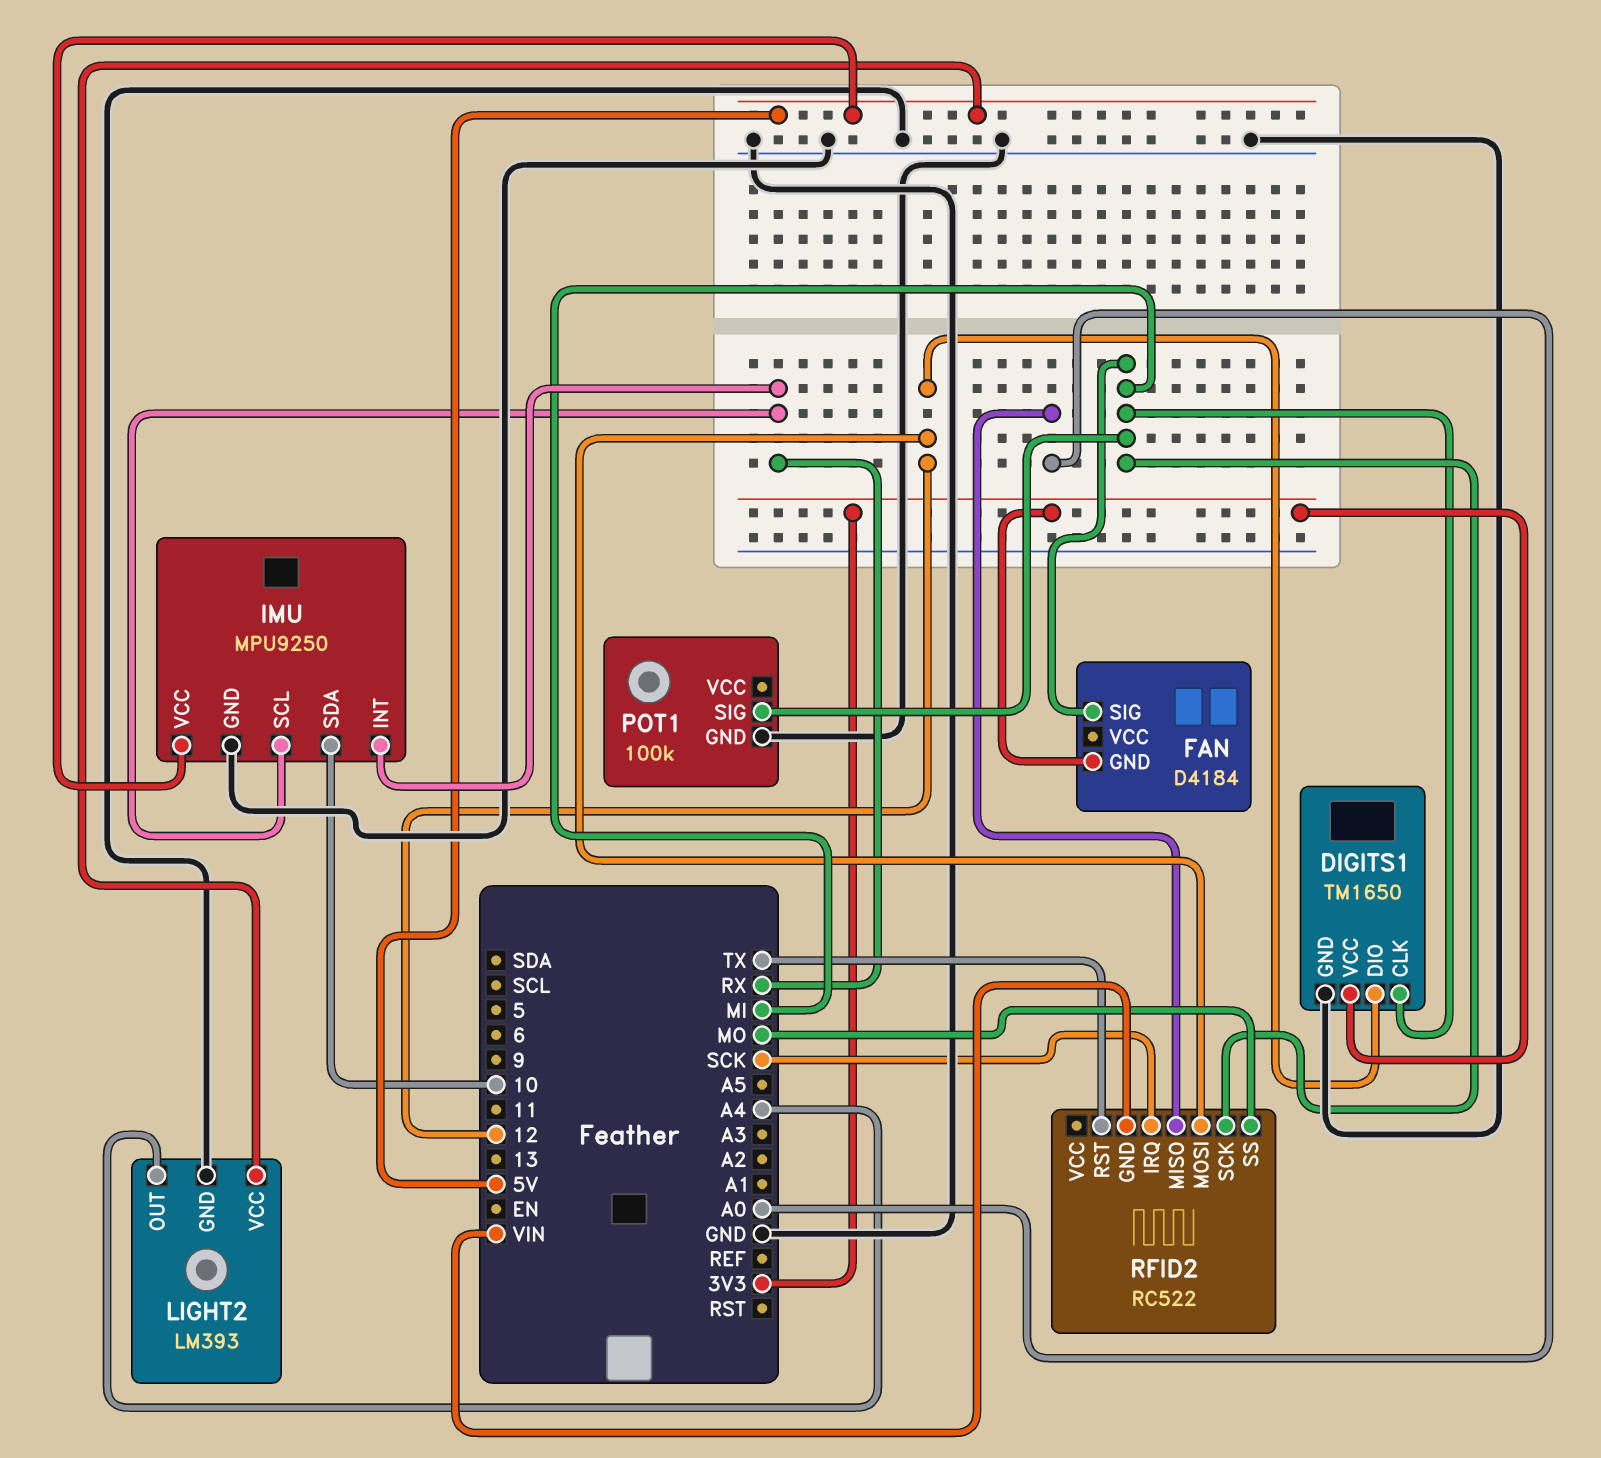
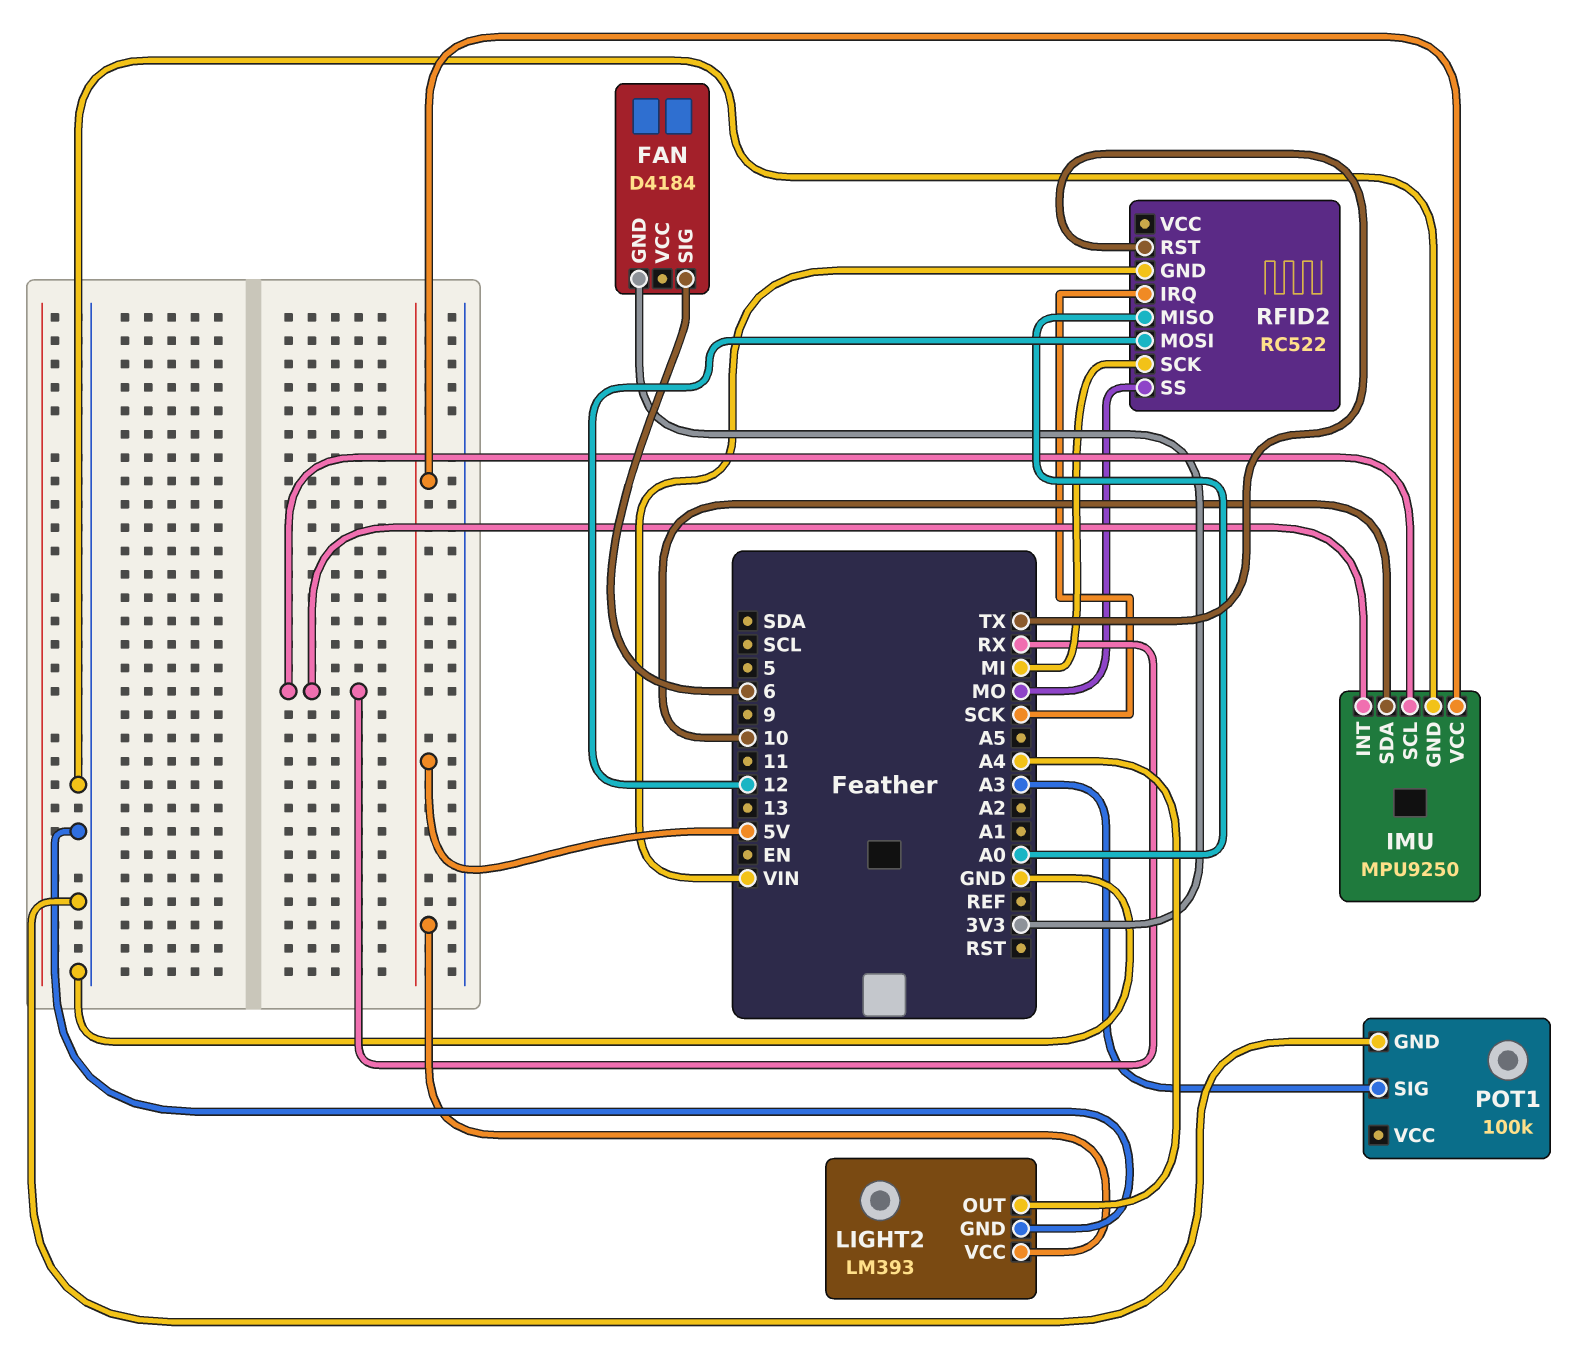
DIGITS1: TM1650 -> none
DIGITS1 pin CLK: MI -> none
DIGITS1 pin DIO: 12 -> none
DIGITS1 pin GND: GND -> none
DIGITS1 pin VCC: 3V3 -> none
FAN pin SIG: MI -> 6
POT1 pin SIG: MI -> A3

